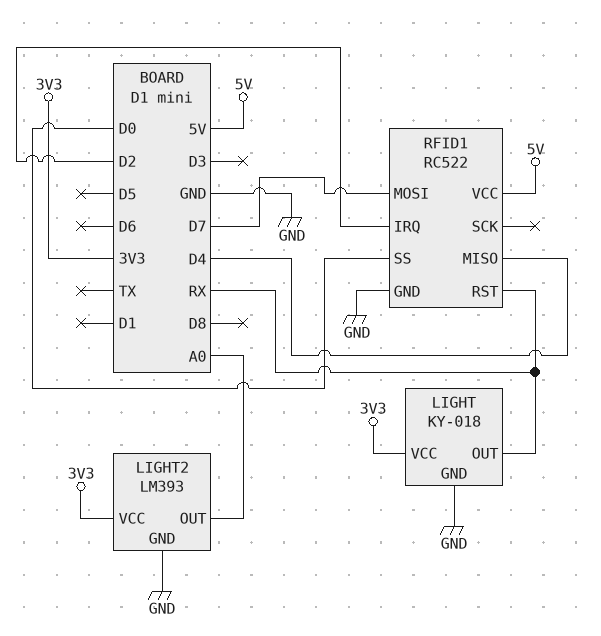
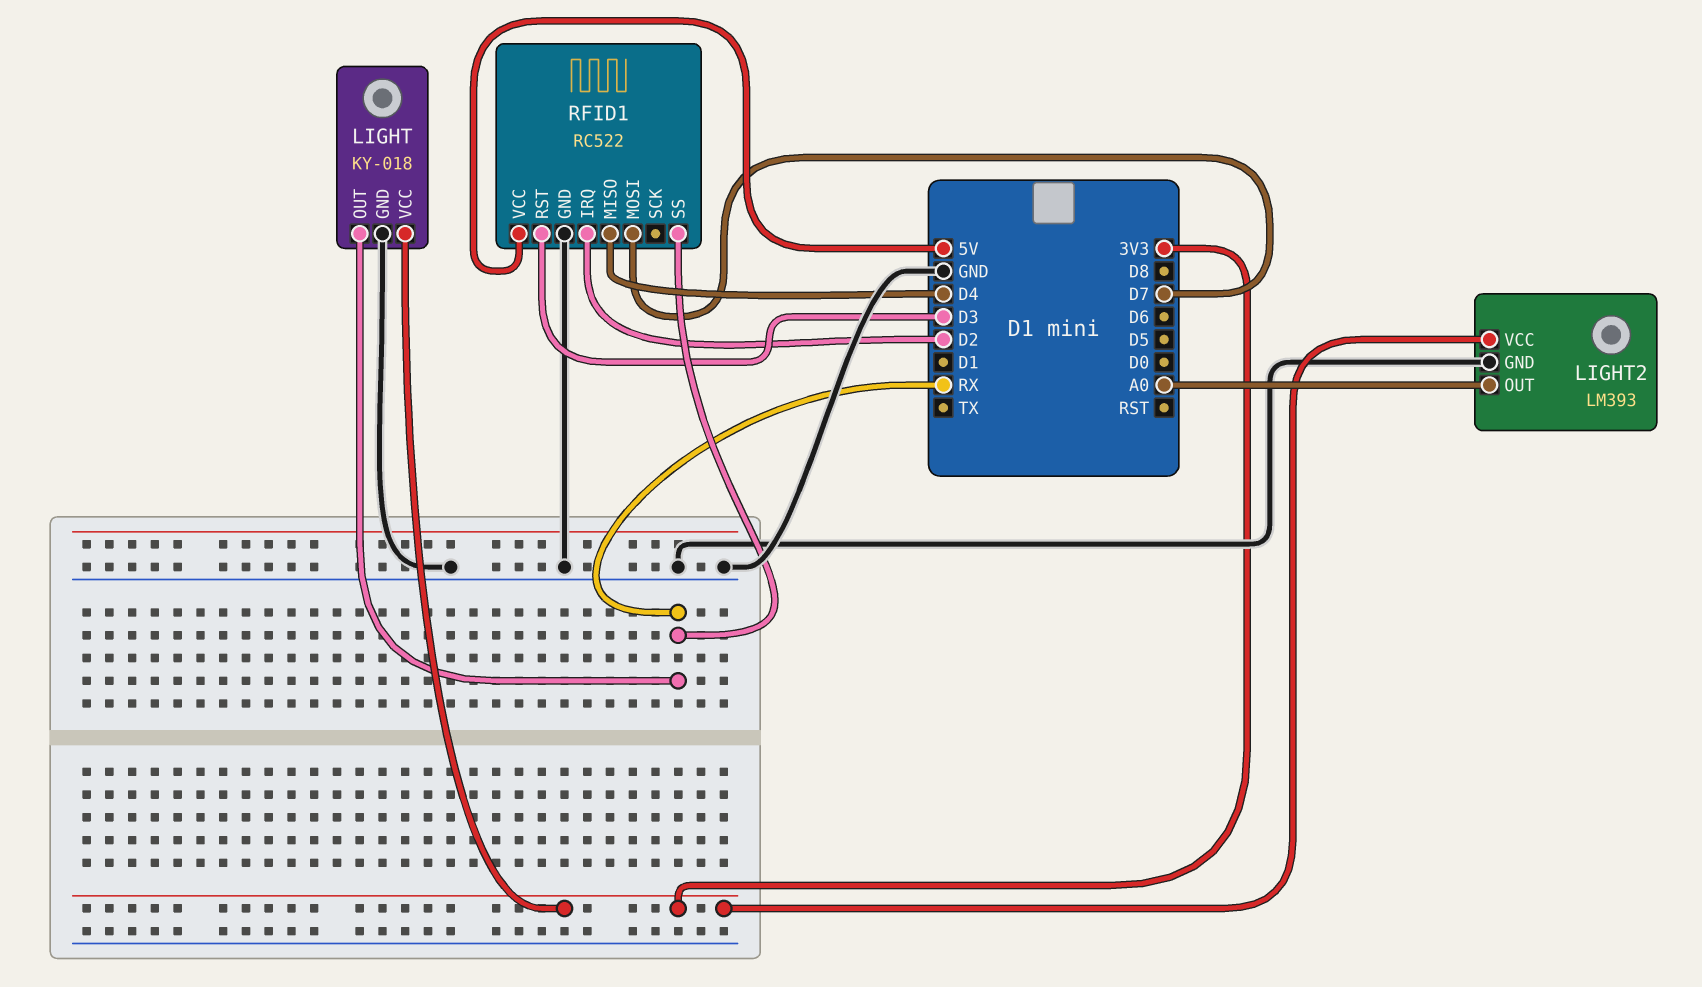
RFID1 pin RST: RX -> D3
RFID1 pin SS: D0 -> RX

